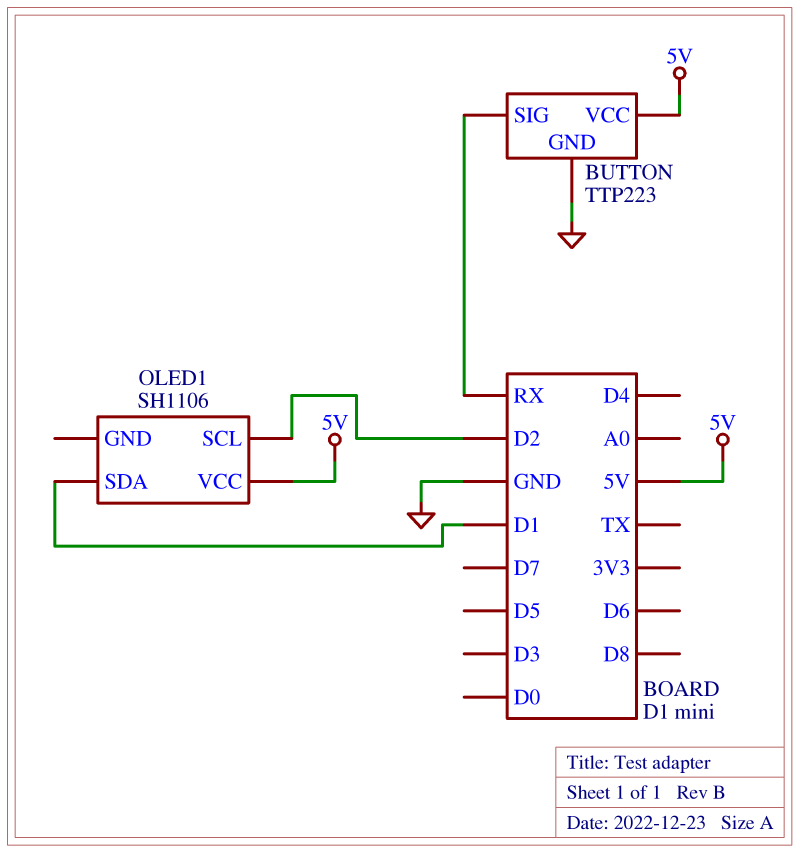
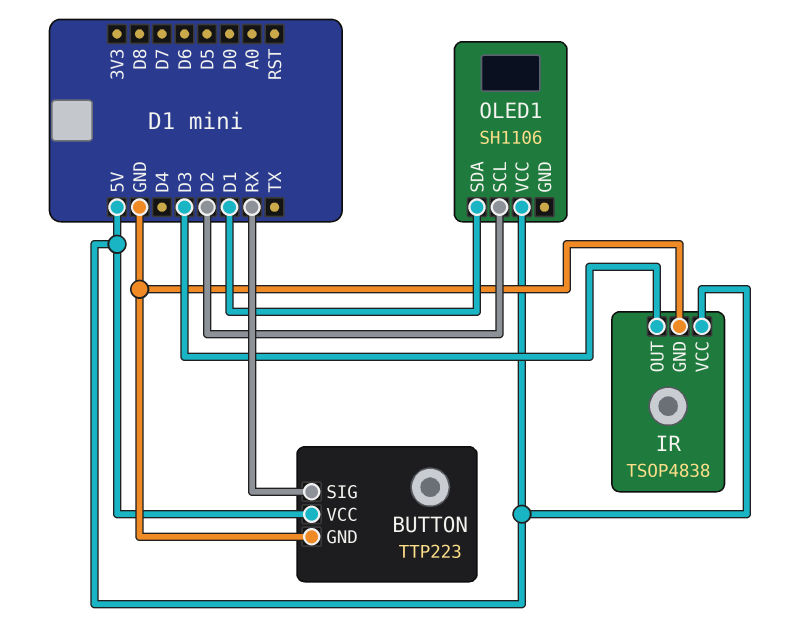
IR: none -> TSOP4838
IR pin GND: none -> GND
IR pin OUT: none -> D3
IR pin VCC: none -> 5V

